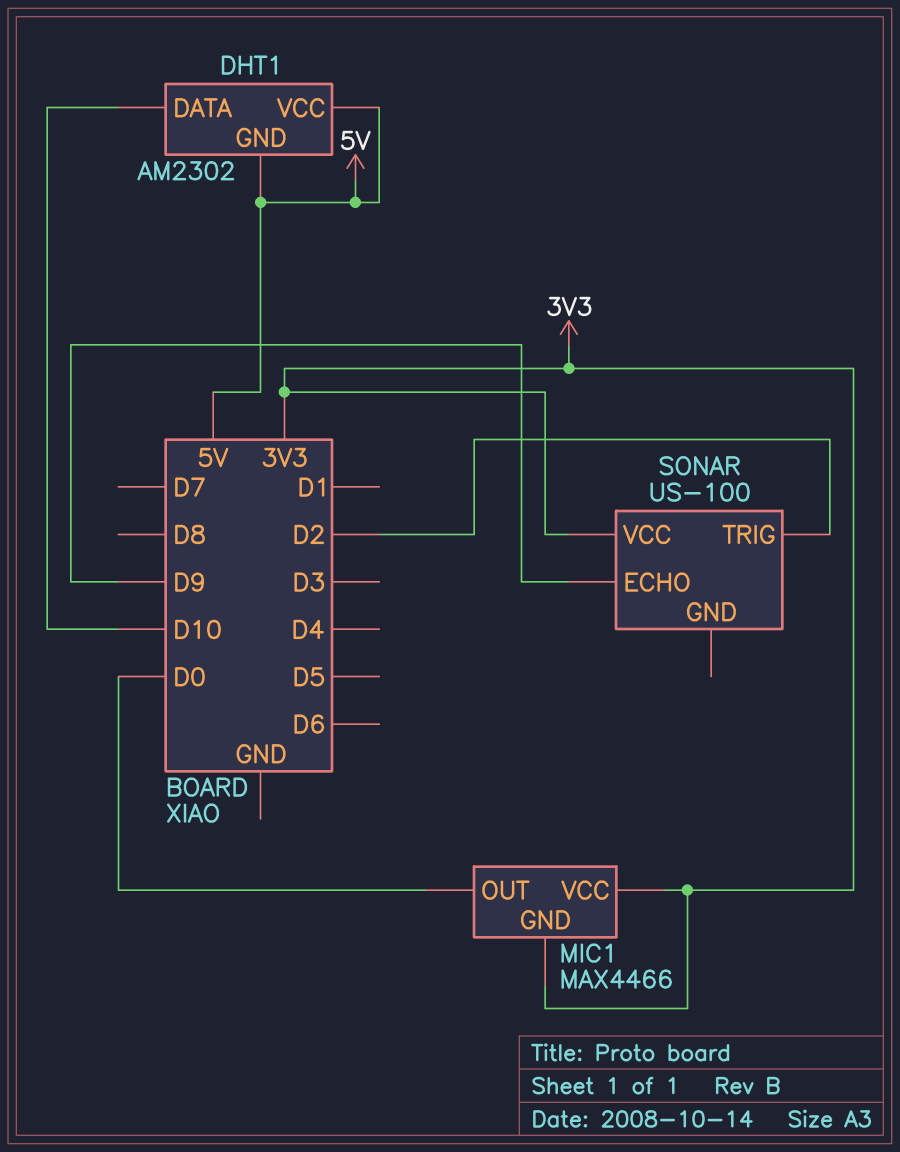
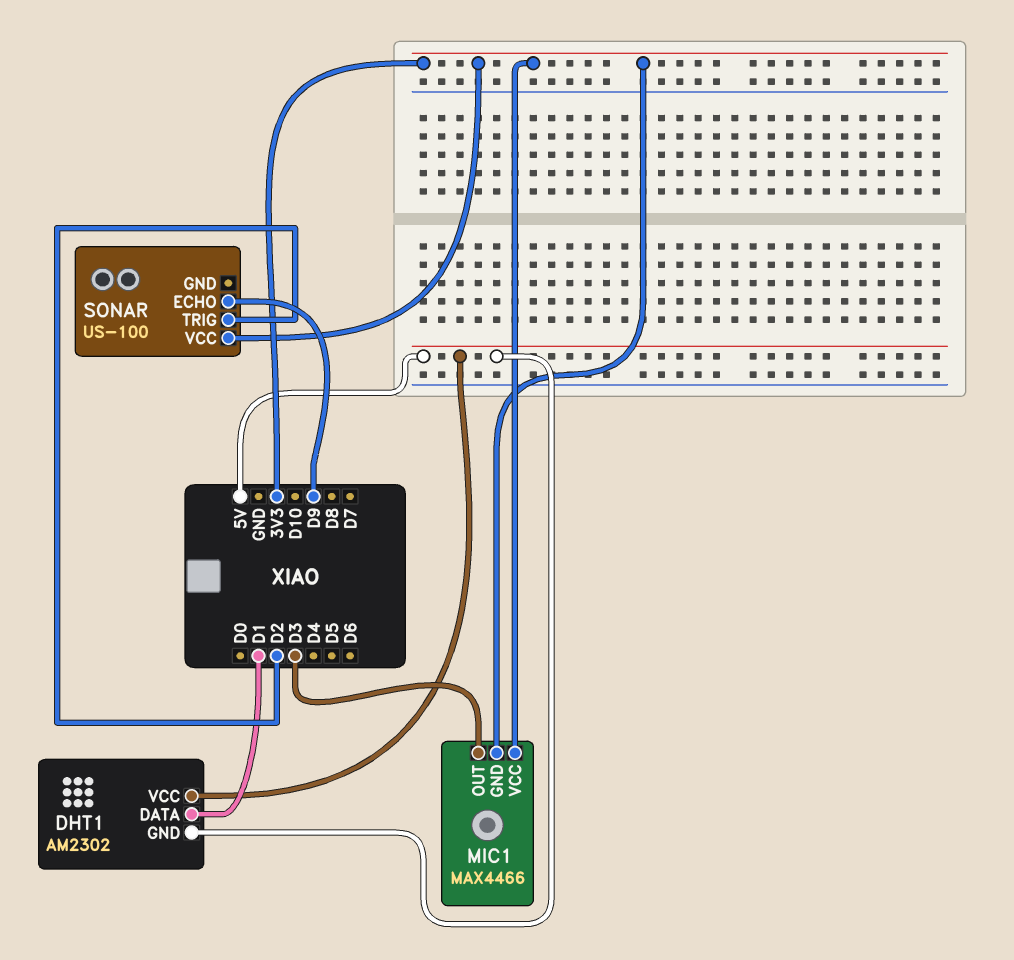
DHT1 pin DATA: D10 -> D1
MIC1 pin OUT: D0 -> D3

